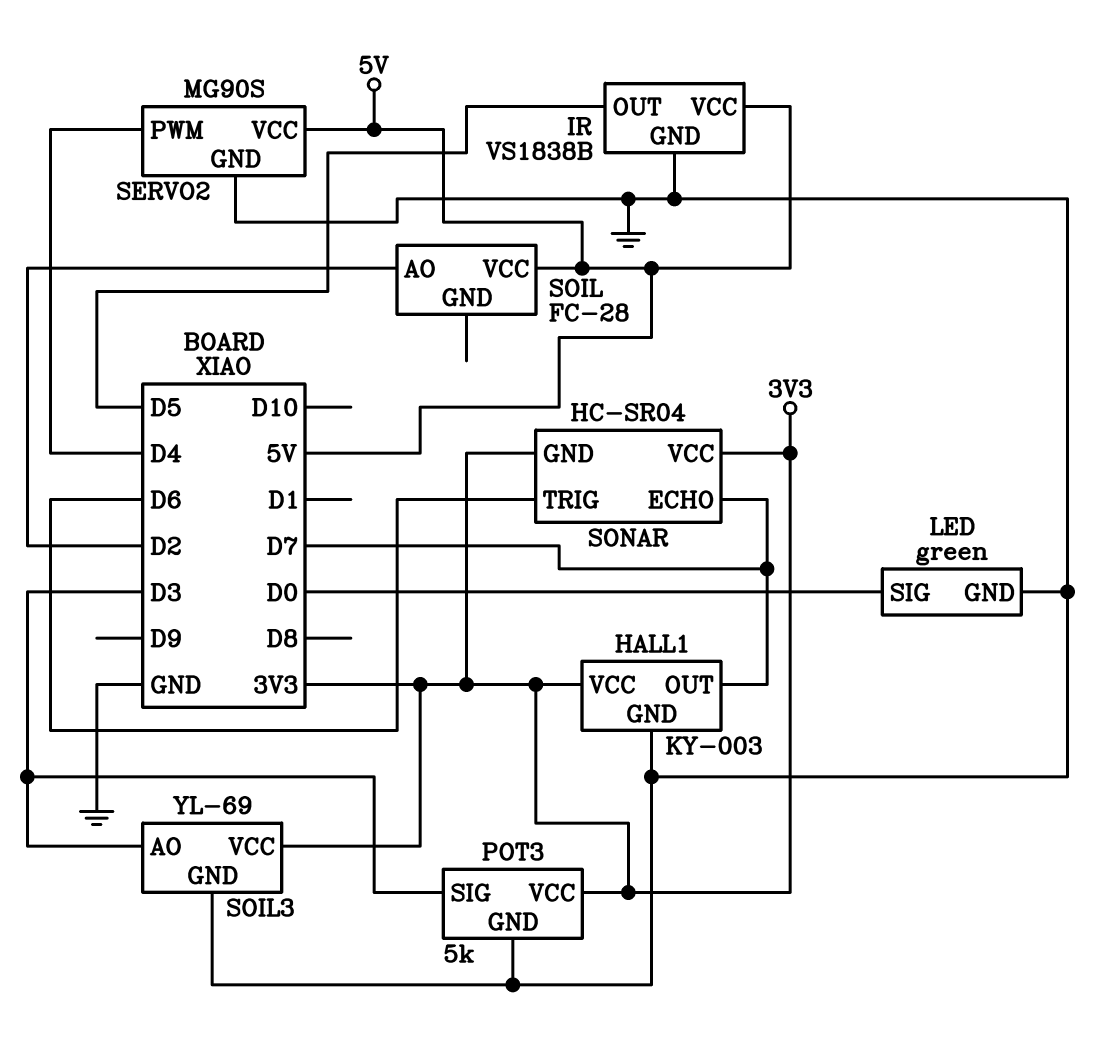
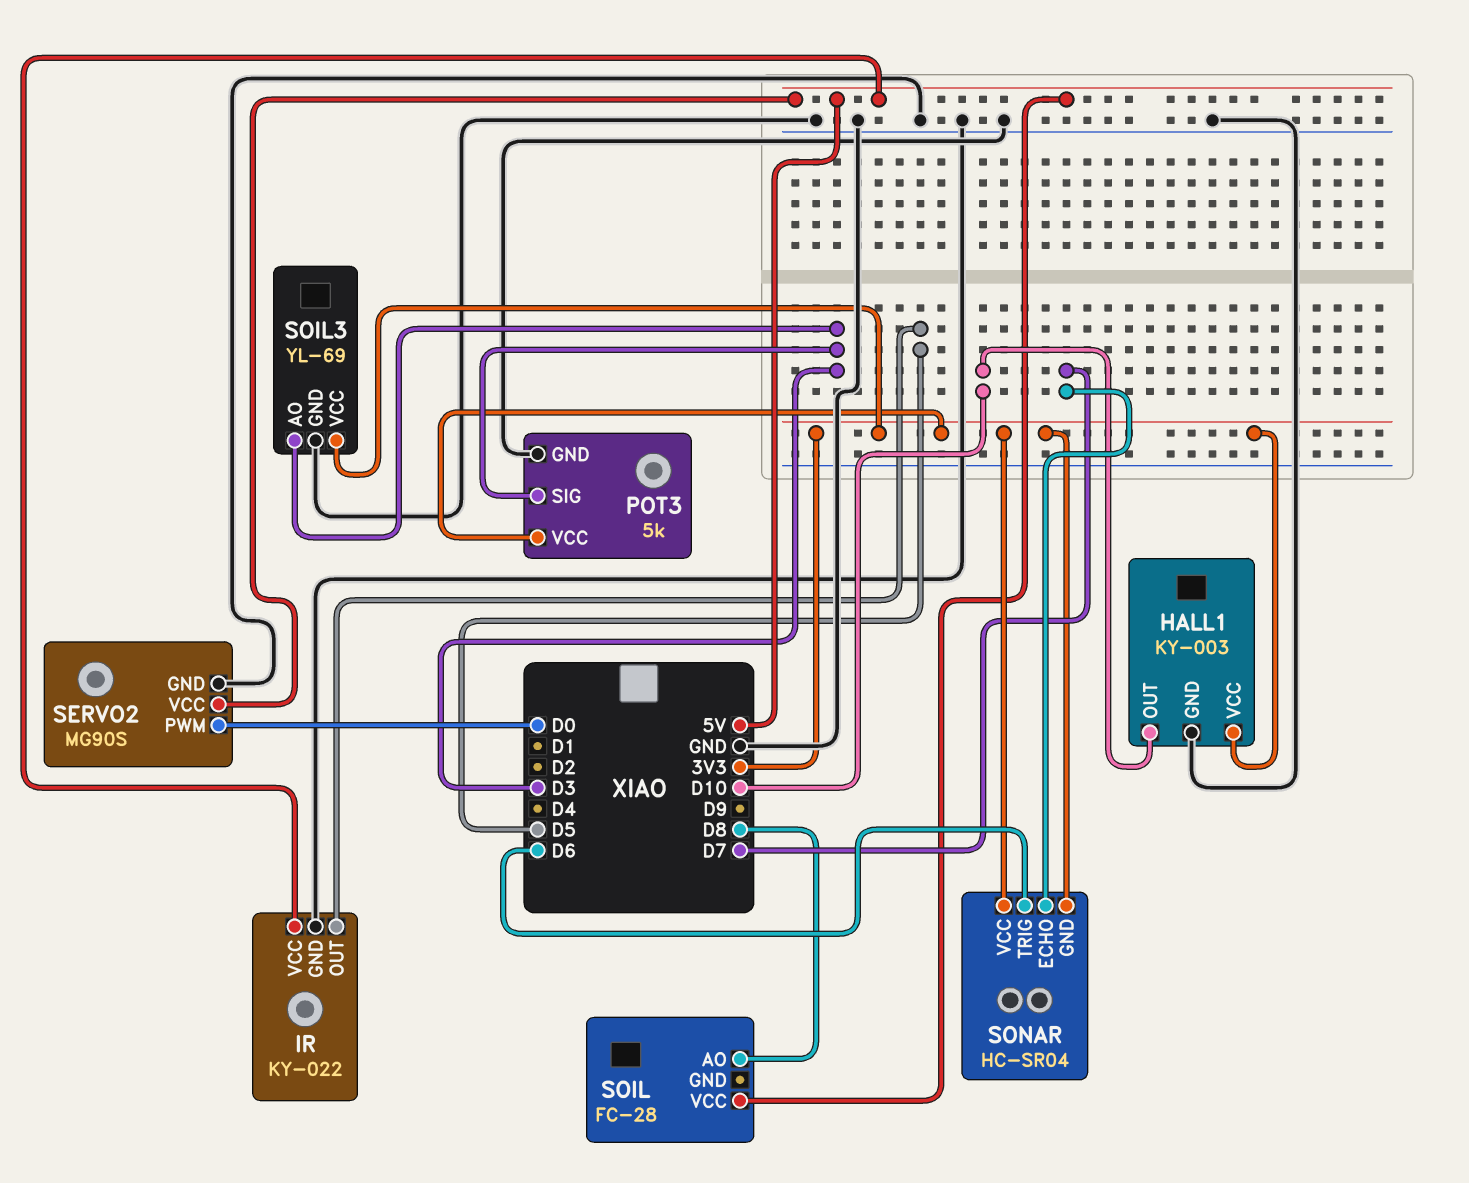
HALL1 pin OUT: D7 -> D10
IR: VS1838B -> KY-022
LED: green -> none
LED pin GND: GND -> none
LED pin SIG: D0 -> none
SERVO2 pin PWM: D4 -> D0
SOIL pin AO: D2 -> D8

